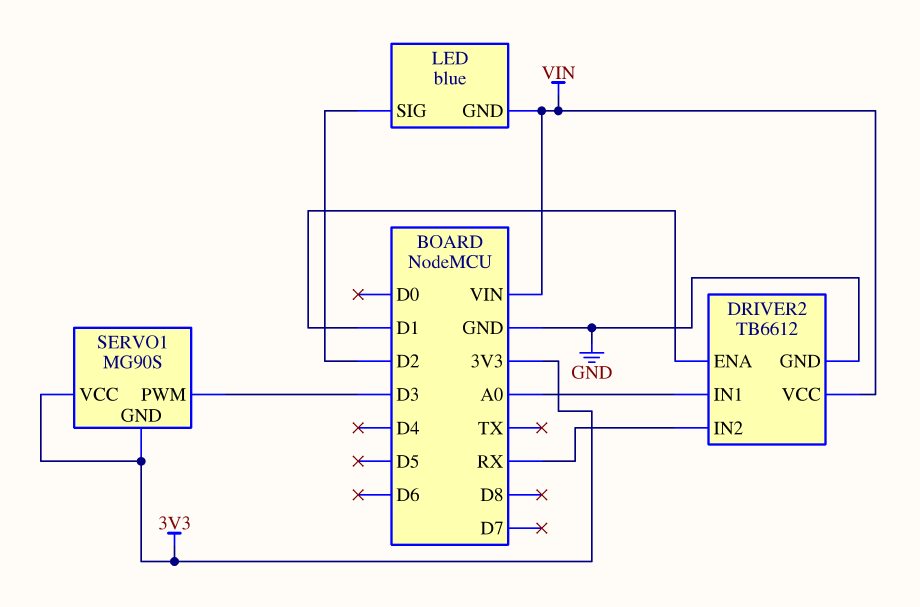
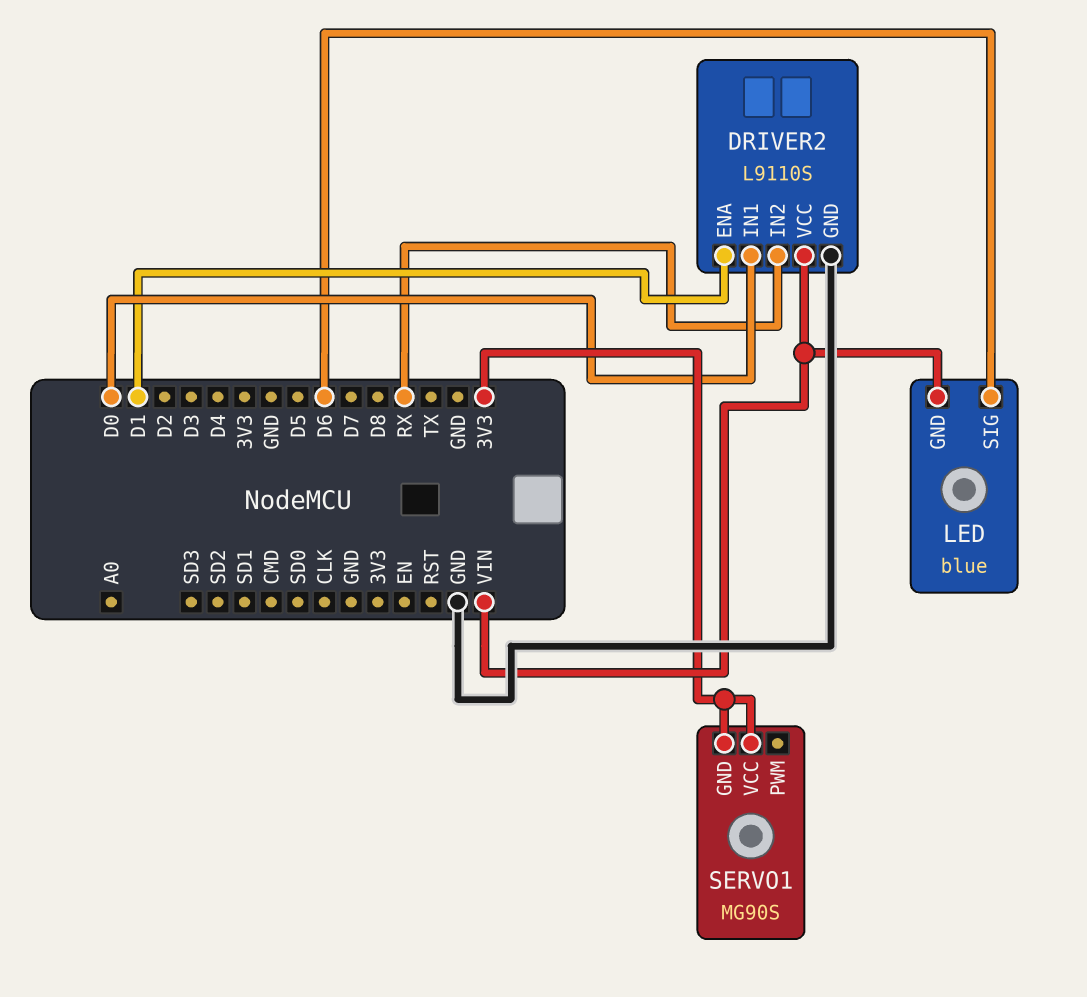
DRIVER2: TB6612 -> L9110S
DRIVER2 pin IN1: A0 -> D0
LED pin SIG: D2 -> D6
SERVO1 pin PWM: D3 -> none

